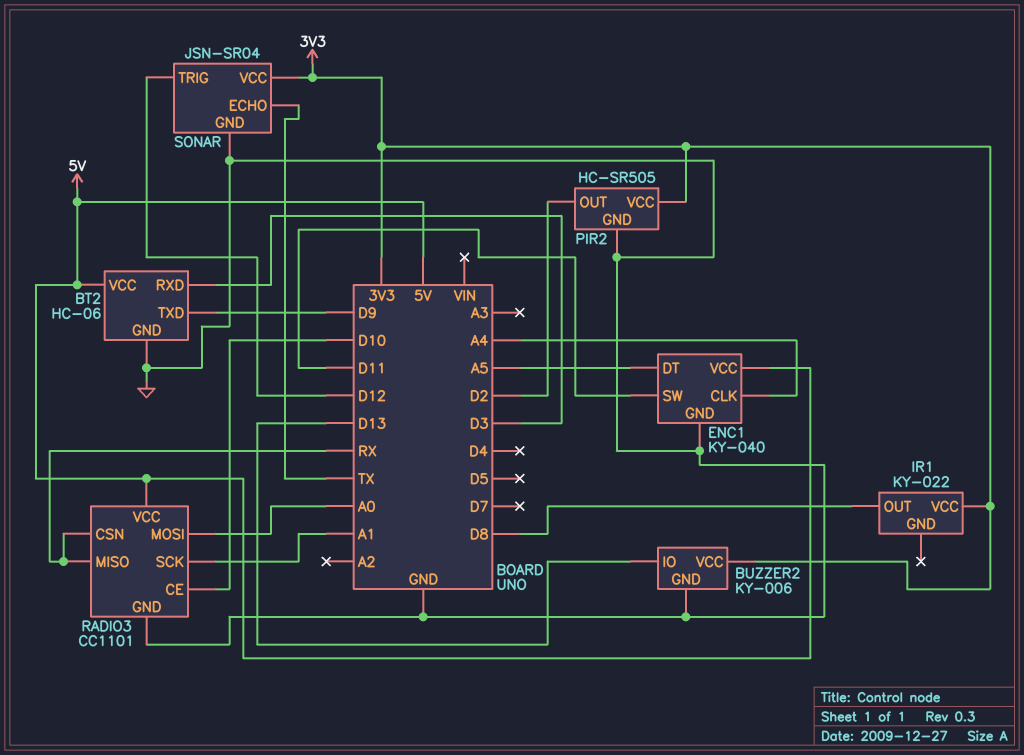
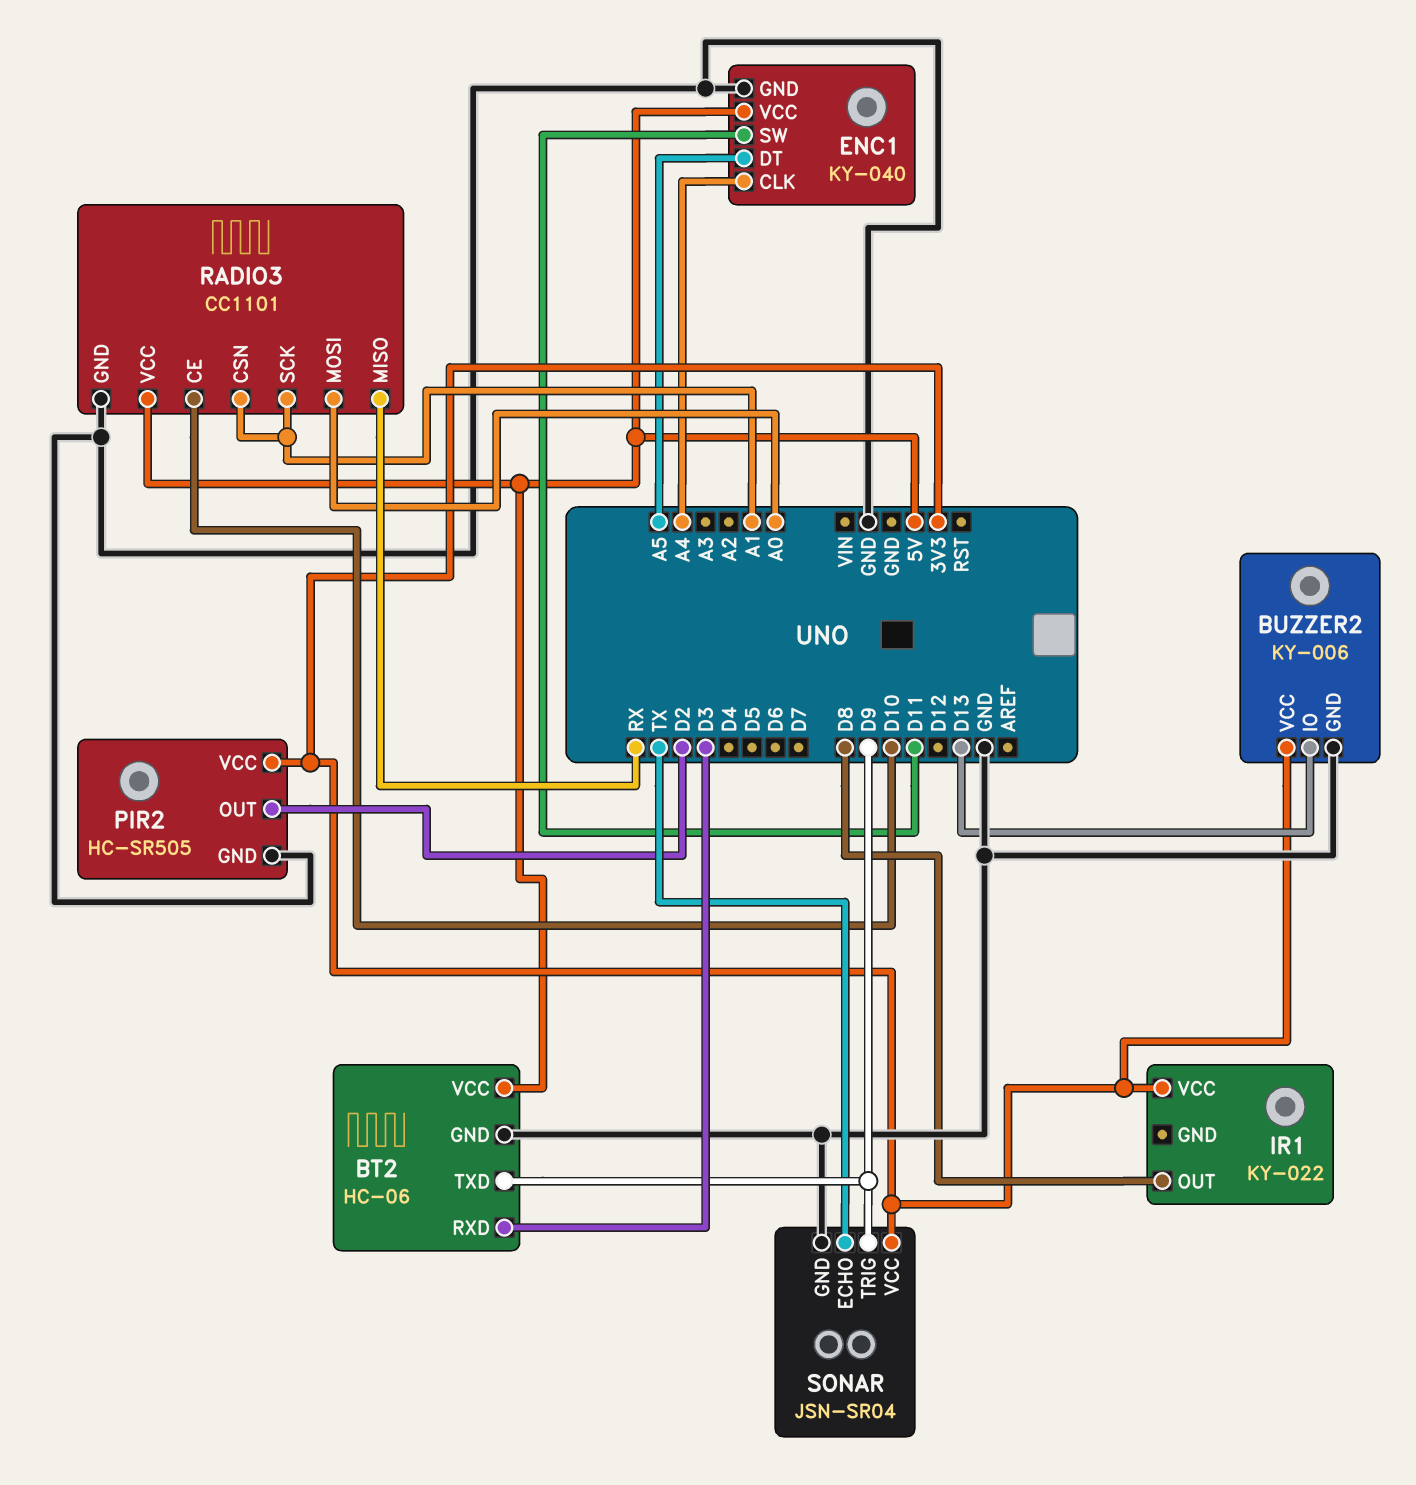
RADIO3 pin CSN: RX -> A1
SONAR pin TRIG: D12 -> D9

